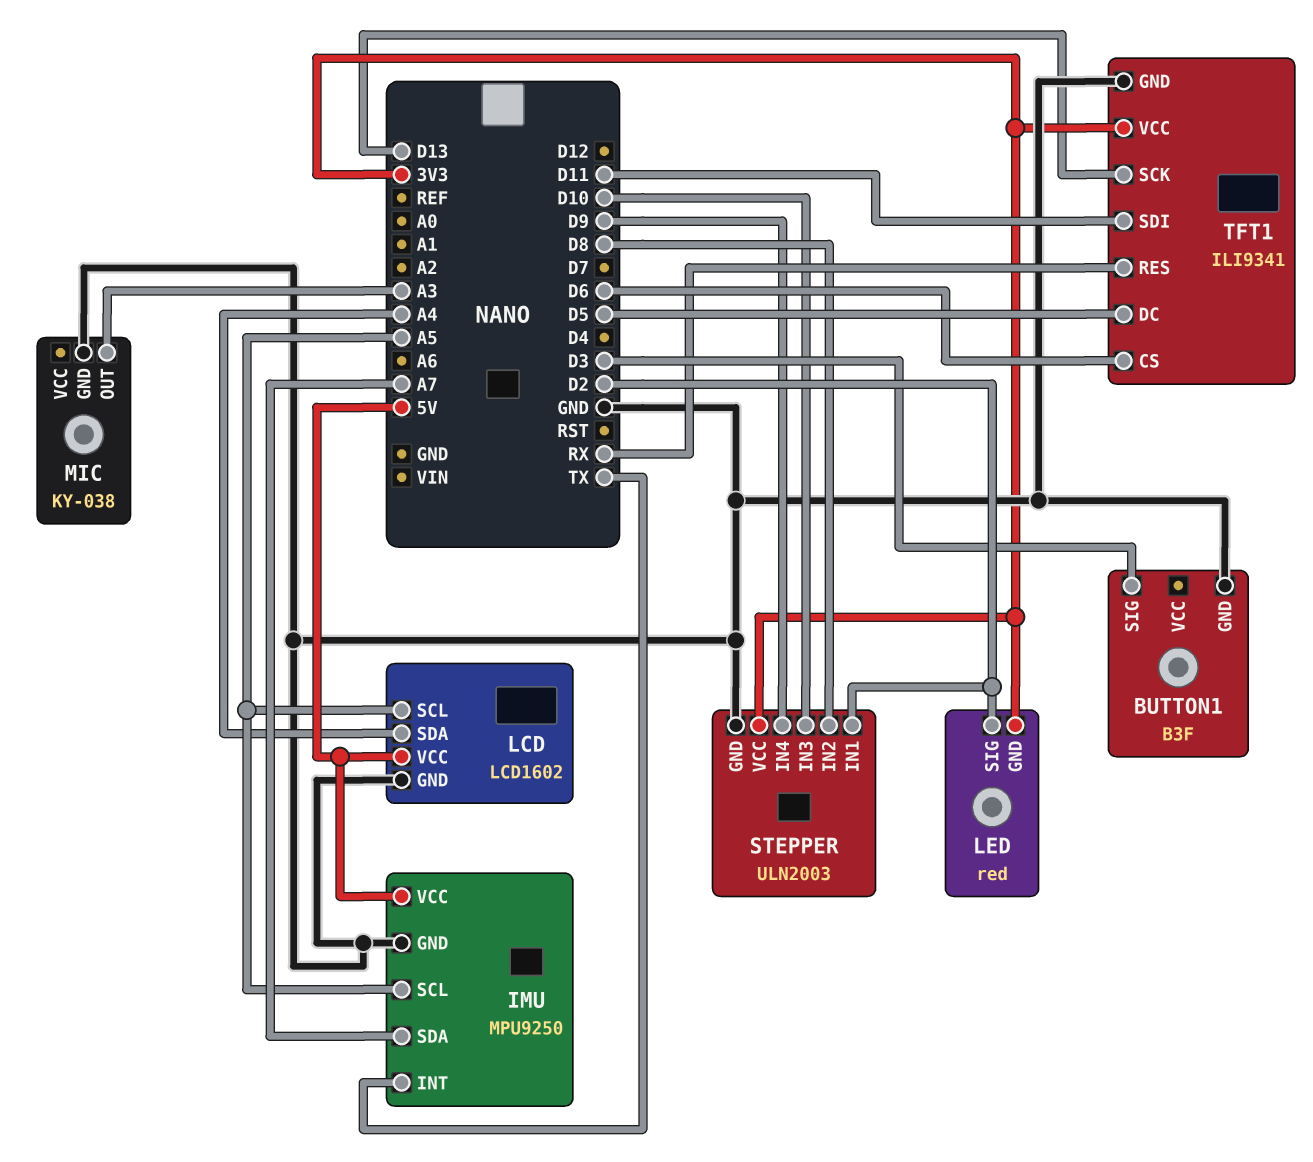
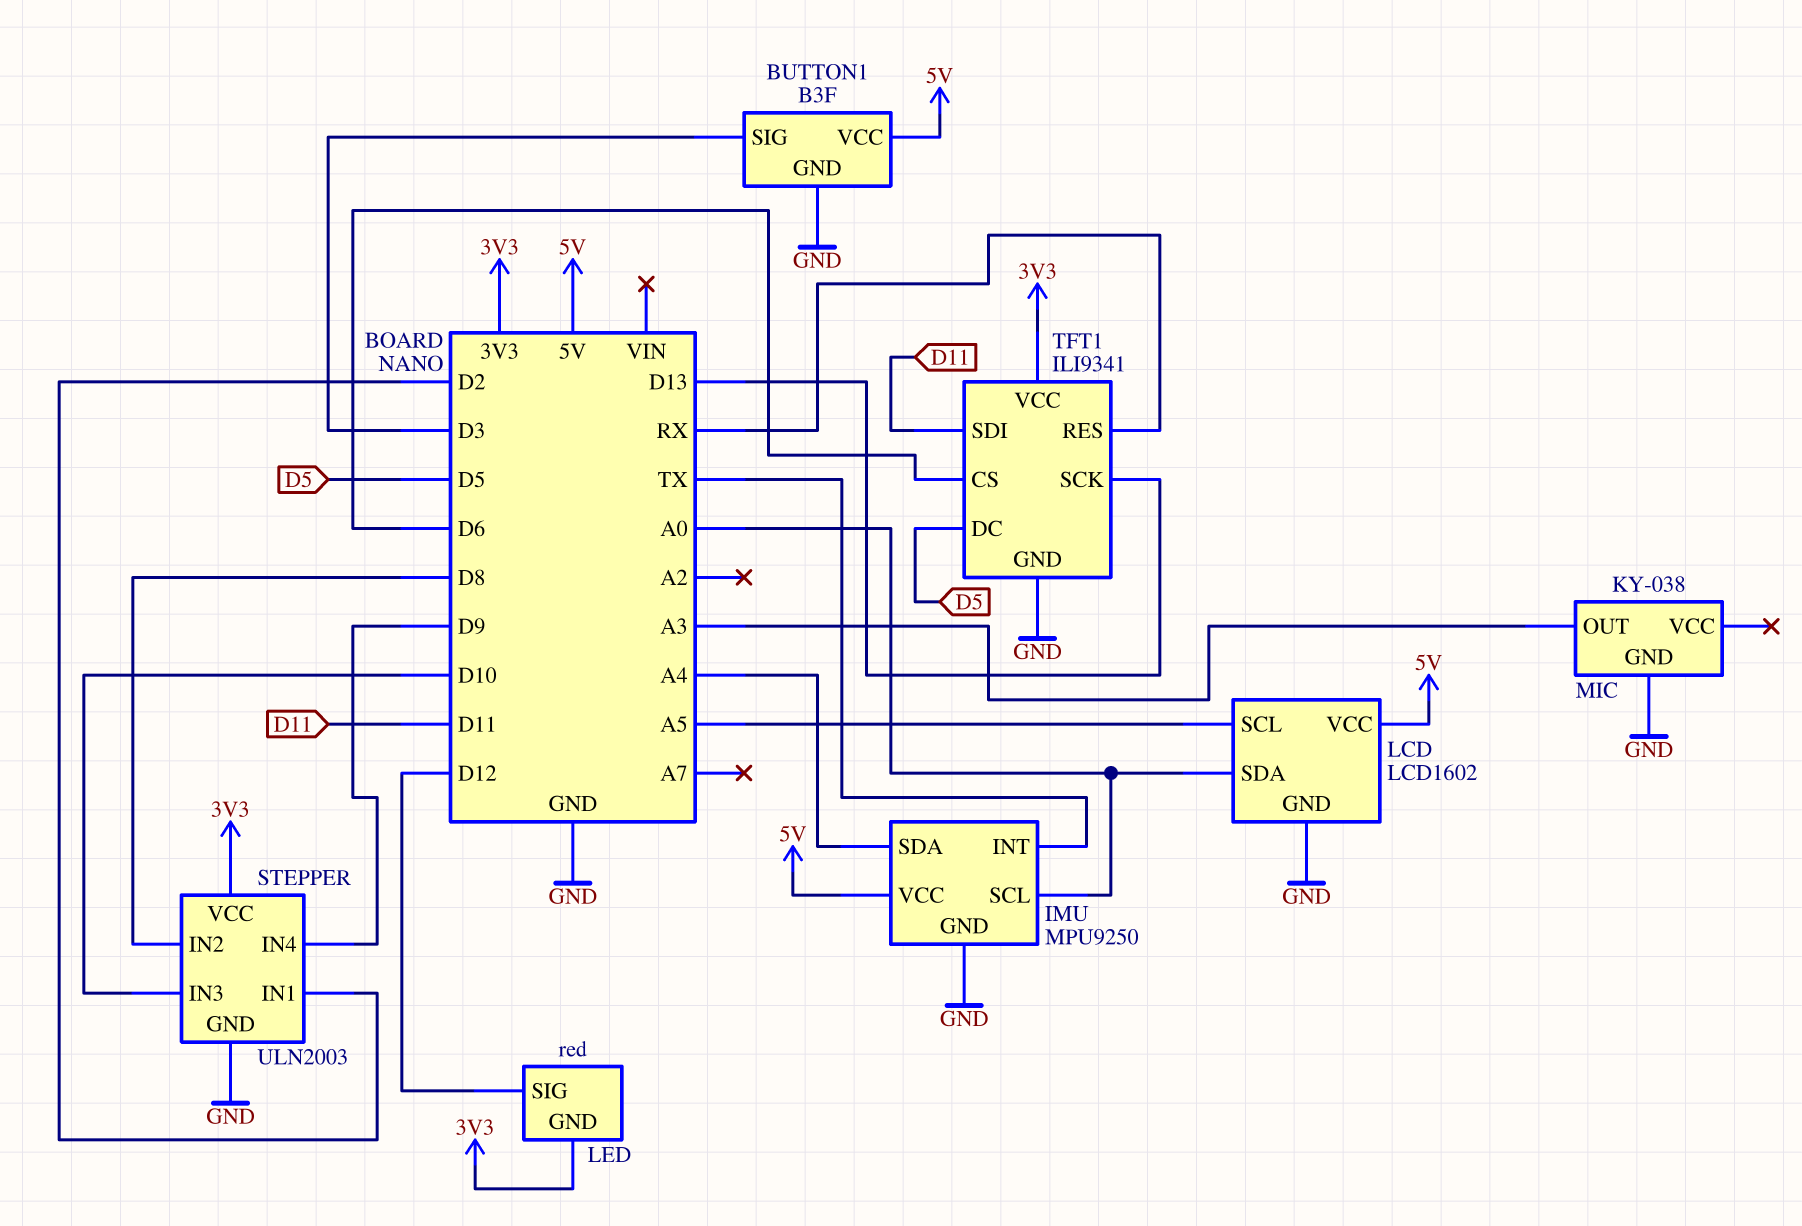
BUTTON1 pin VCC: none -> 5V
IMU pin SCL: A5 -> A0
IMU pin SDA: A7 -> A4
LCD pin SDA: A4 -> A0
LED pin SIG: D2 -> D12

